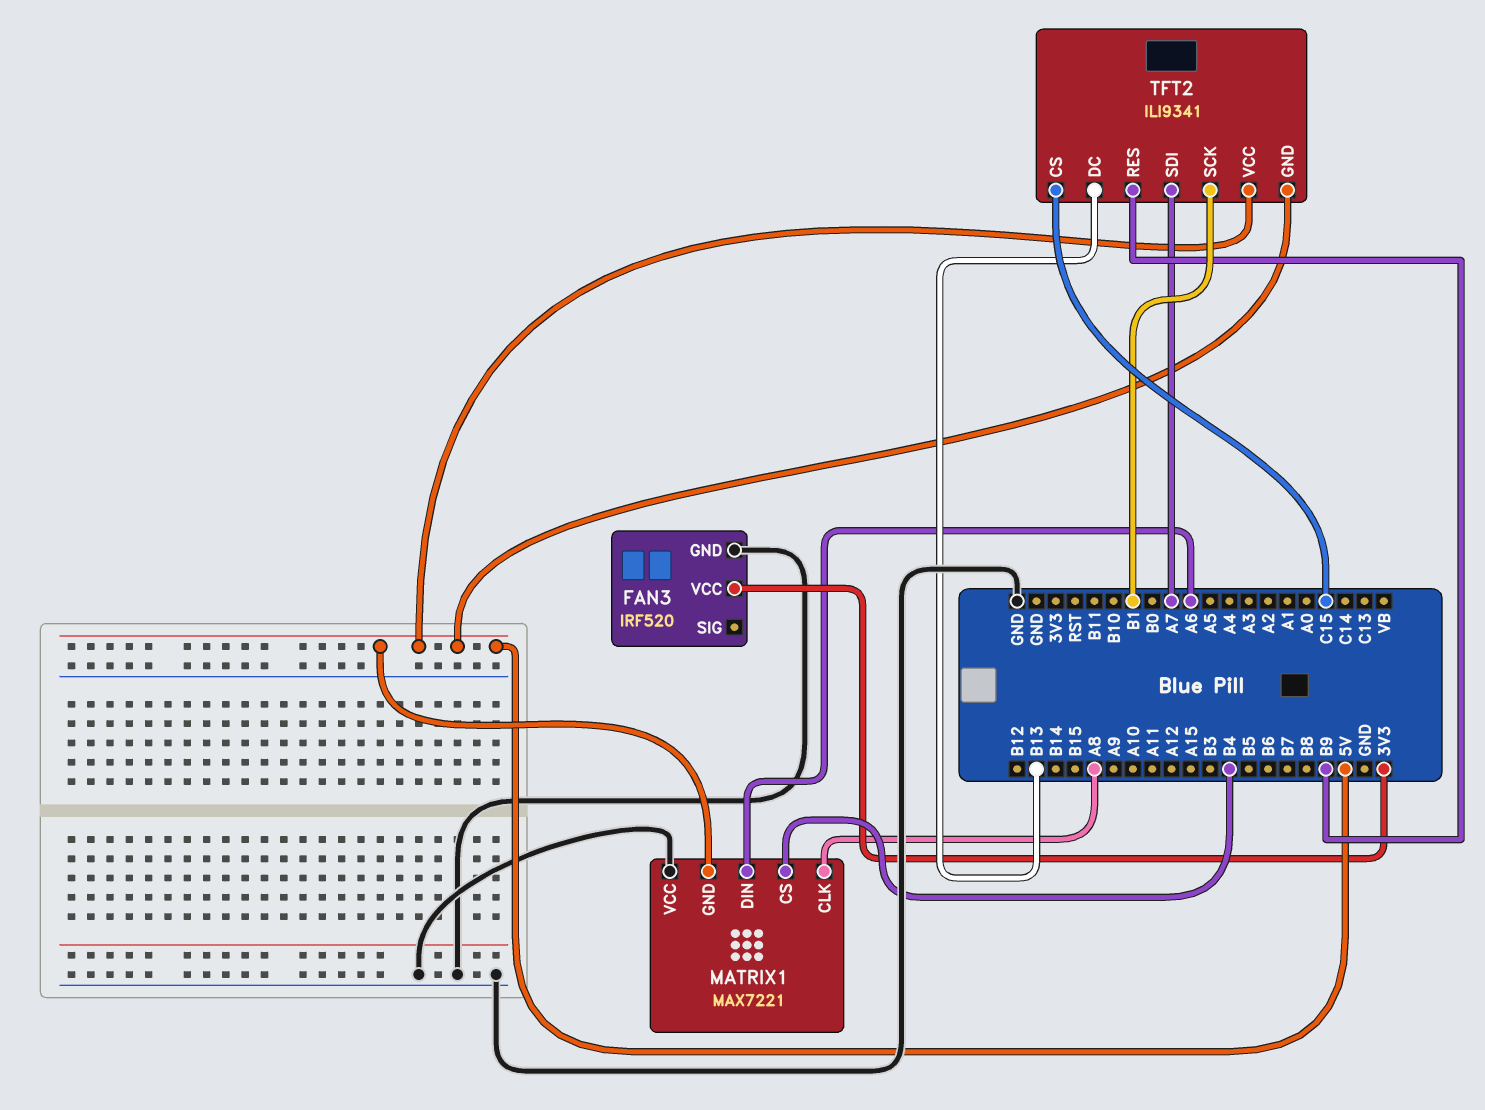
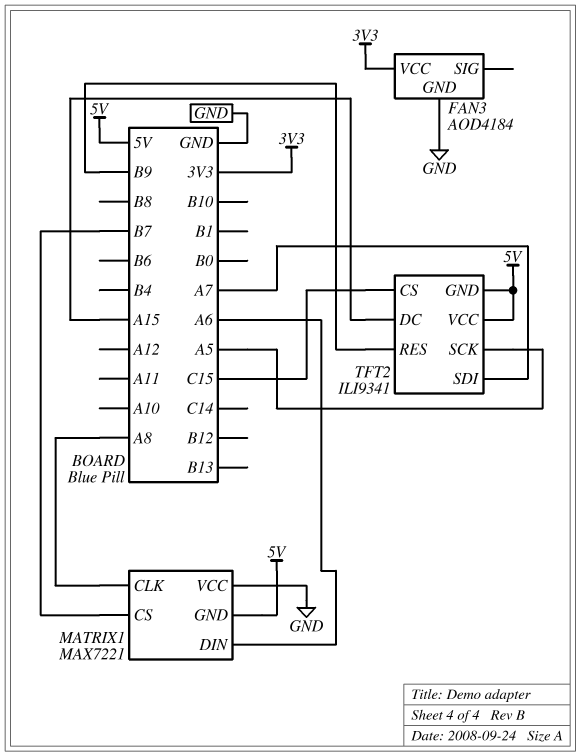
FAN3: IRF520 -> AOD4184
MATRIX1 pin CS: B4 -> B7
TFT2 pin DC: B13 -> A15
TFT2 pin SCK: B1 -> A5

